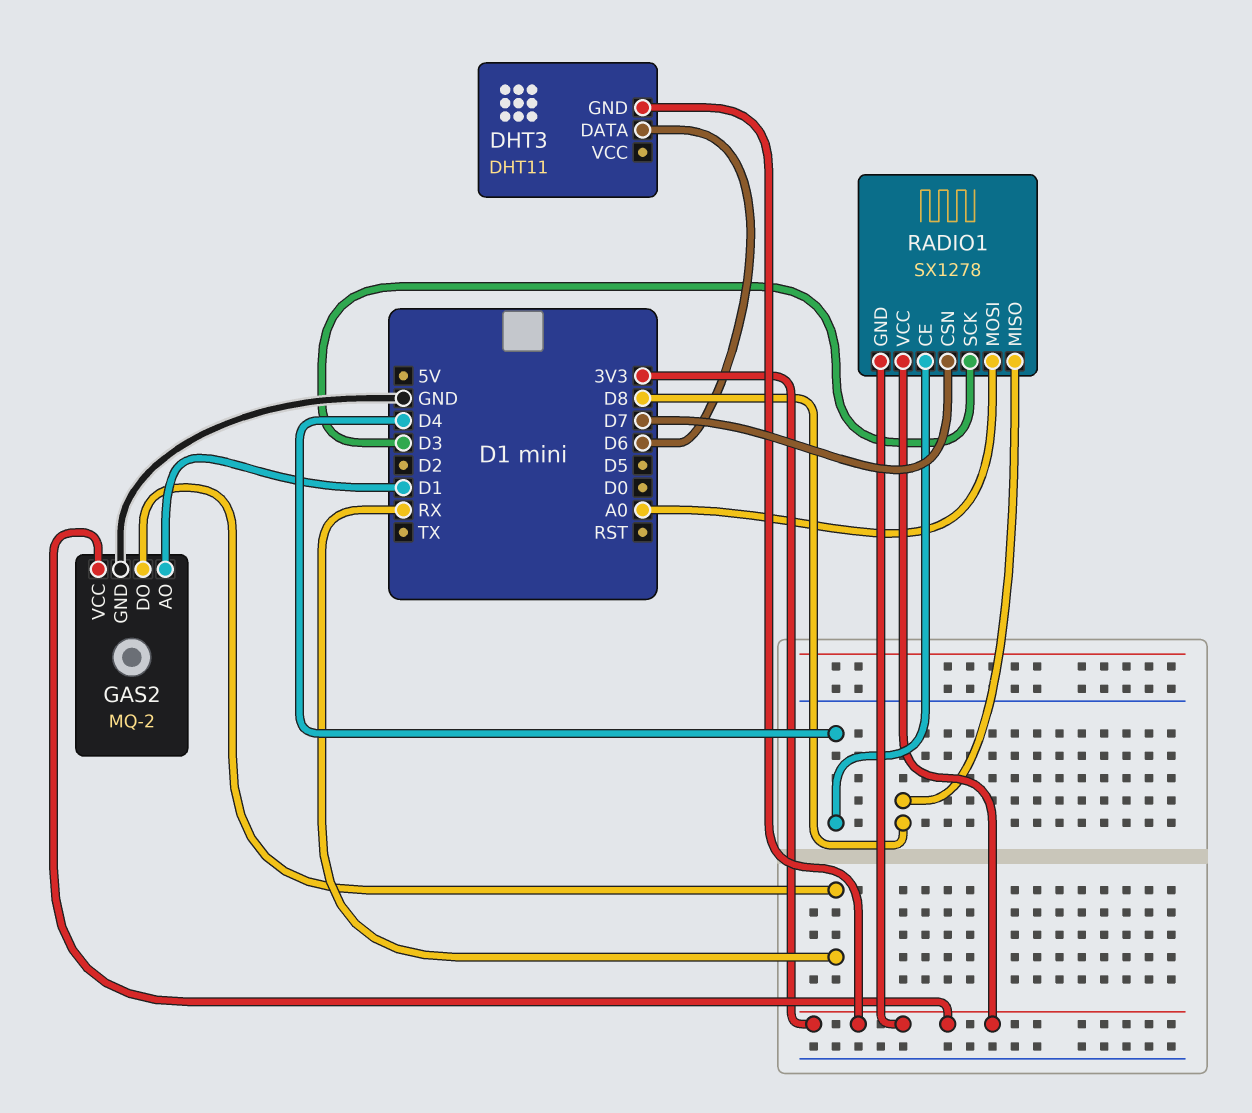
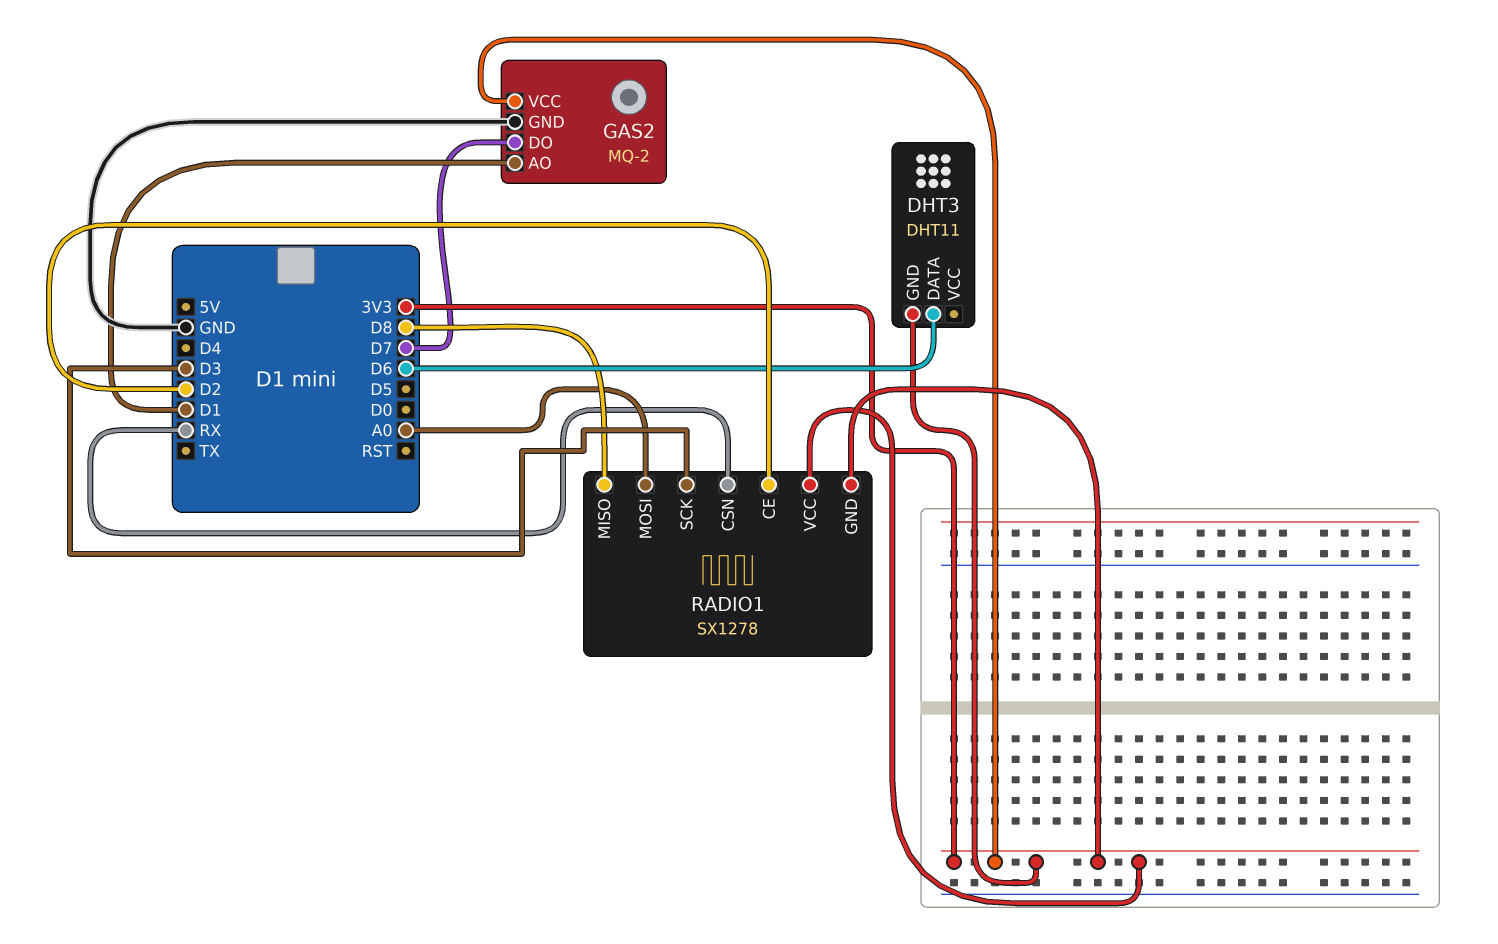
GAS2 pin DO: RX -> D7
RADIO1 pin CE: D4 -> D2
RADIO1 pin CSN: D7 -> RX

